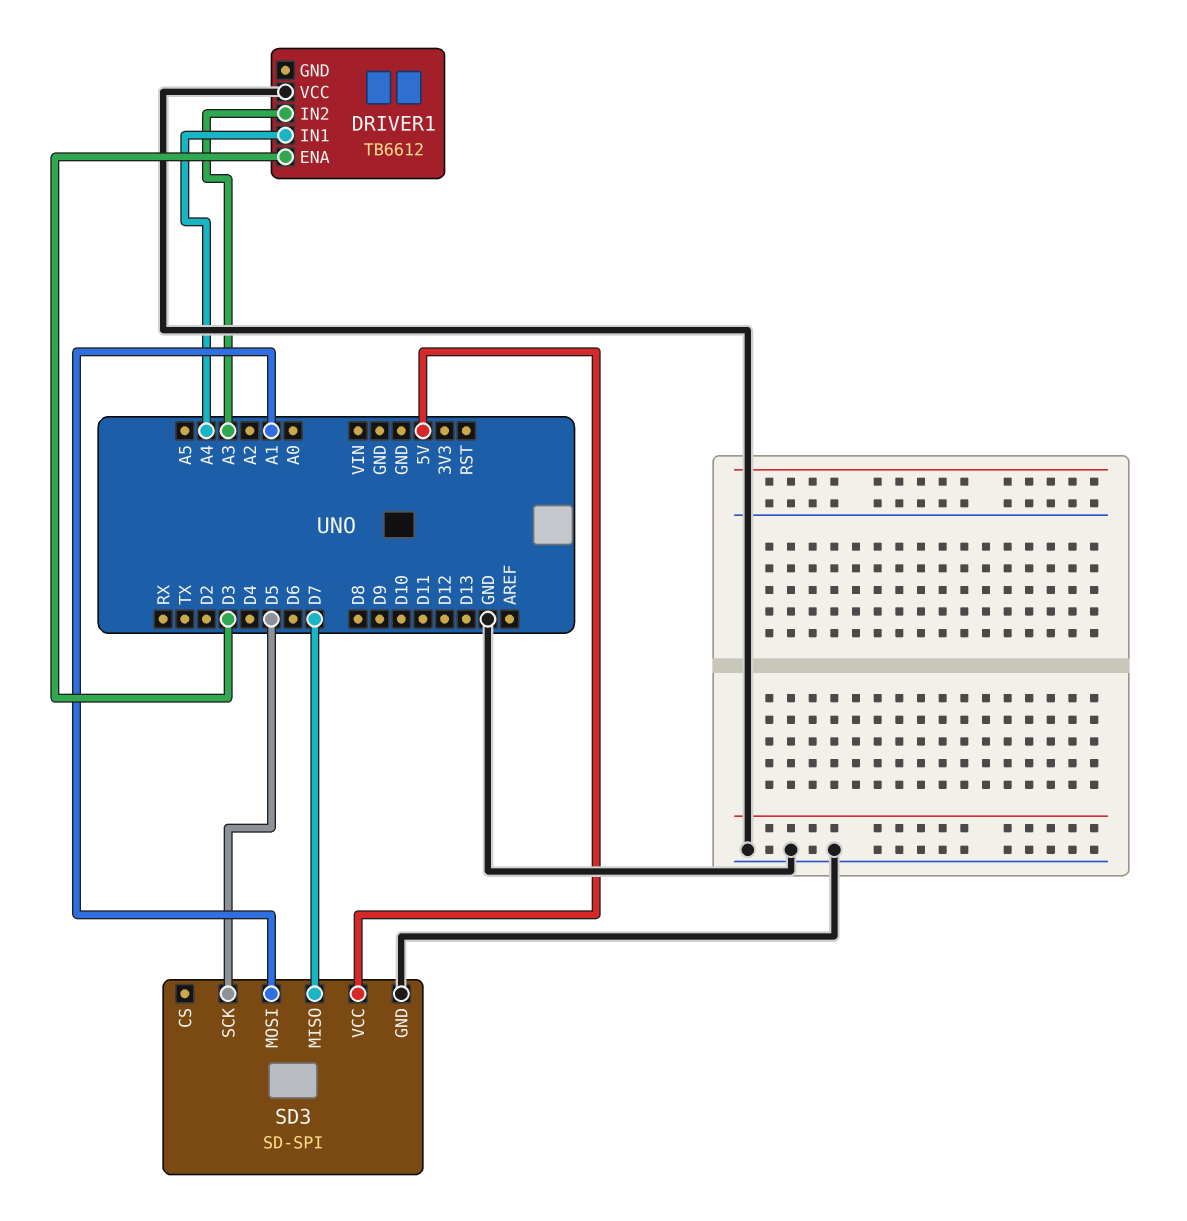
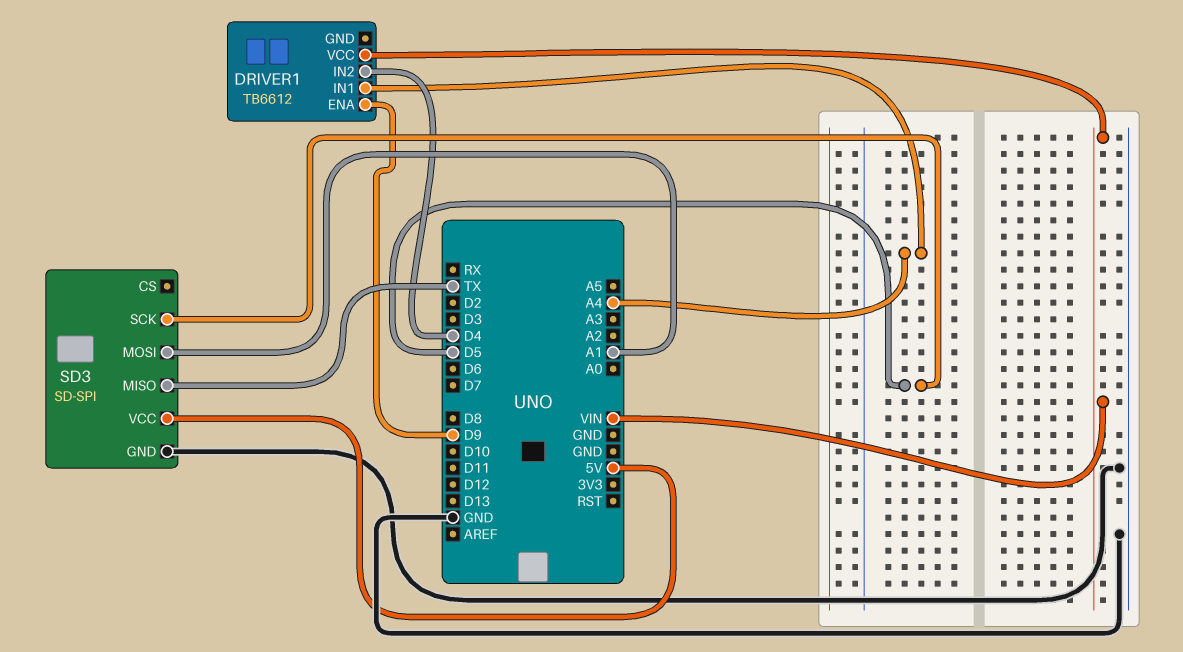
DRIVER1 pin ENA: D3 -> D9
DRIVER1 pin IN2: A3 -> D4
DRIVER1 pin VCC: GND -> VIN
SD3 pin MISO: D7 -> TX

